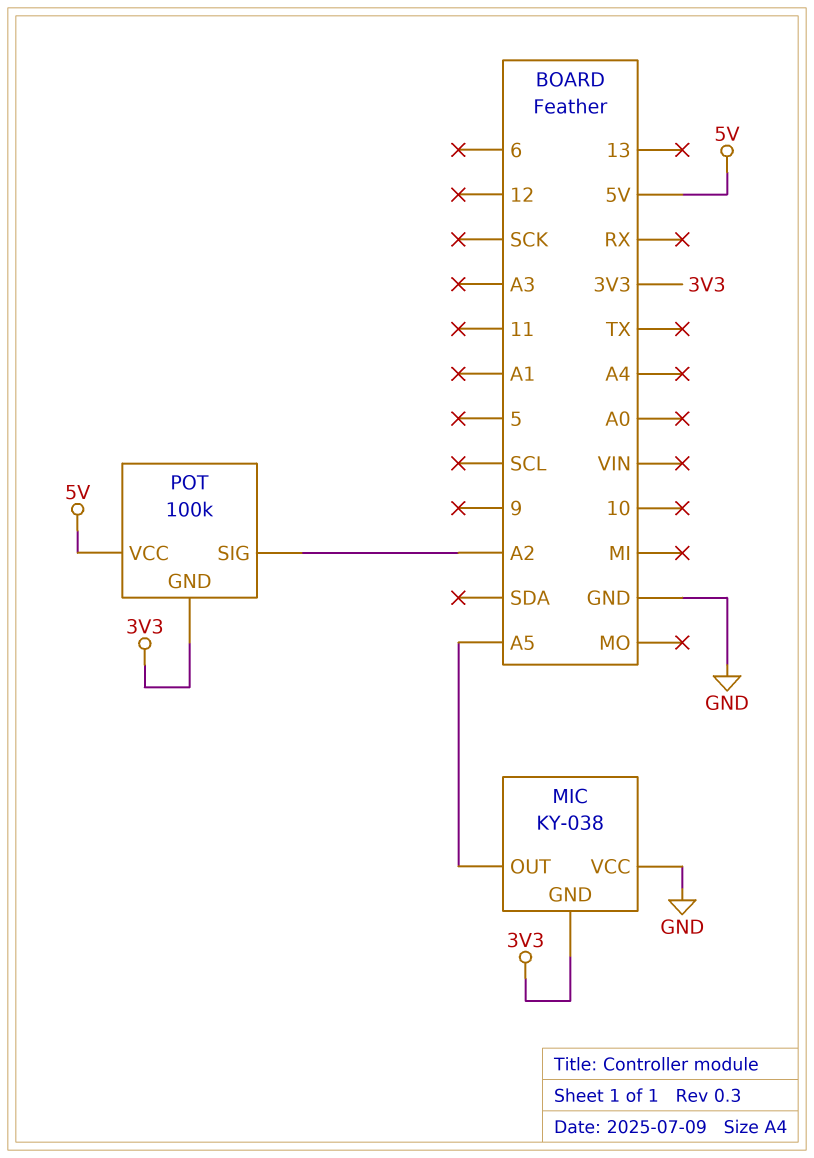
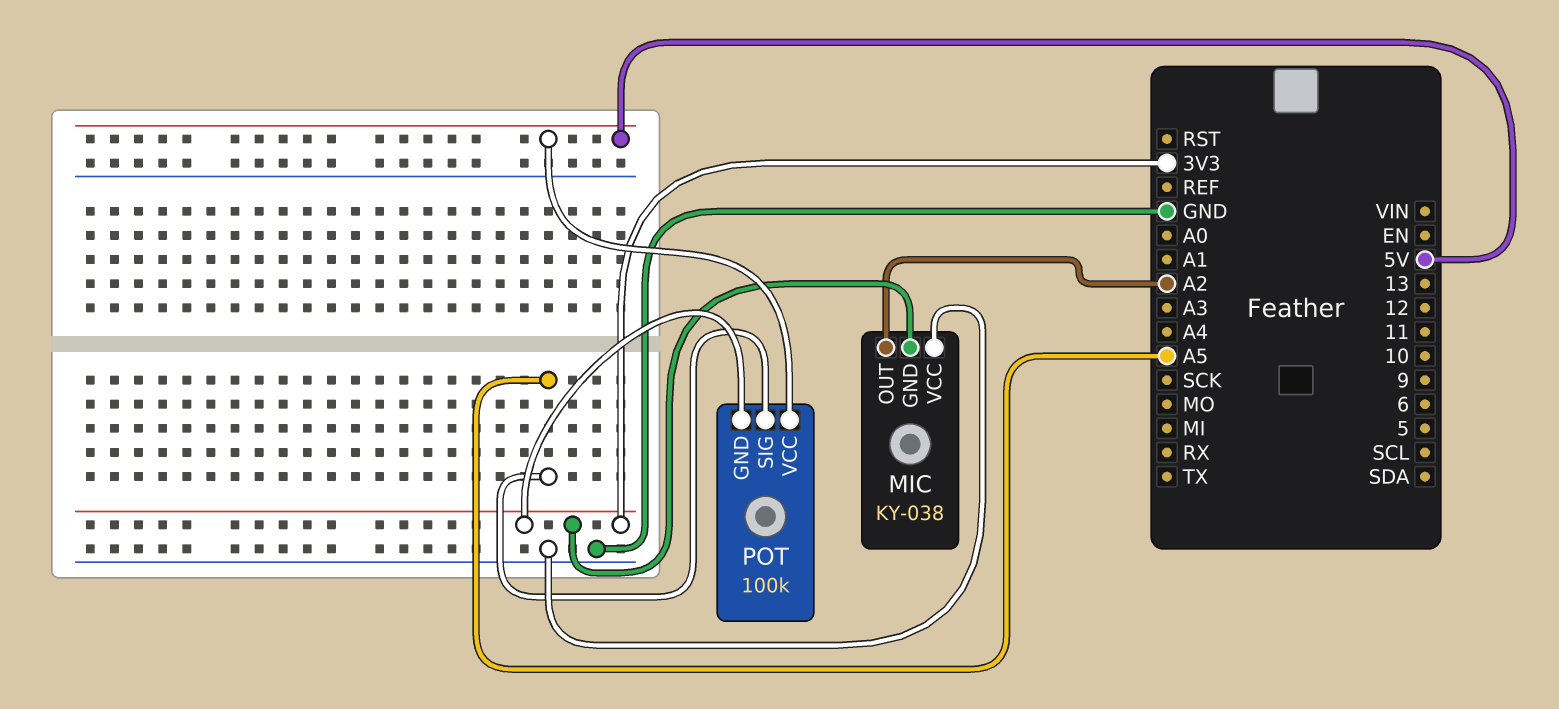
MIC pin OUT: A5 -> A2
POT pin SIG: A2 -> A5

